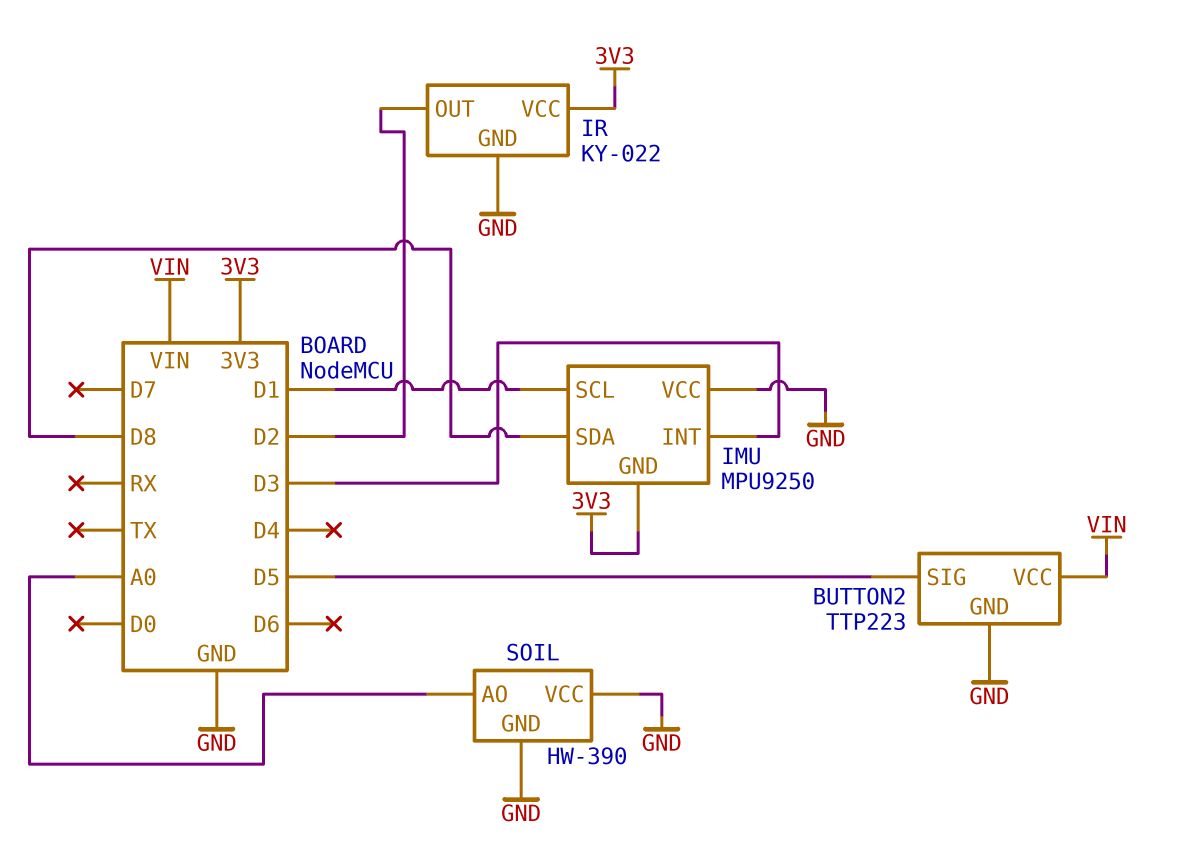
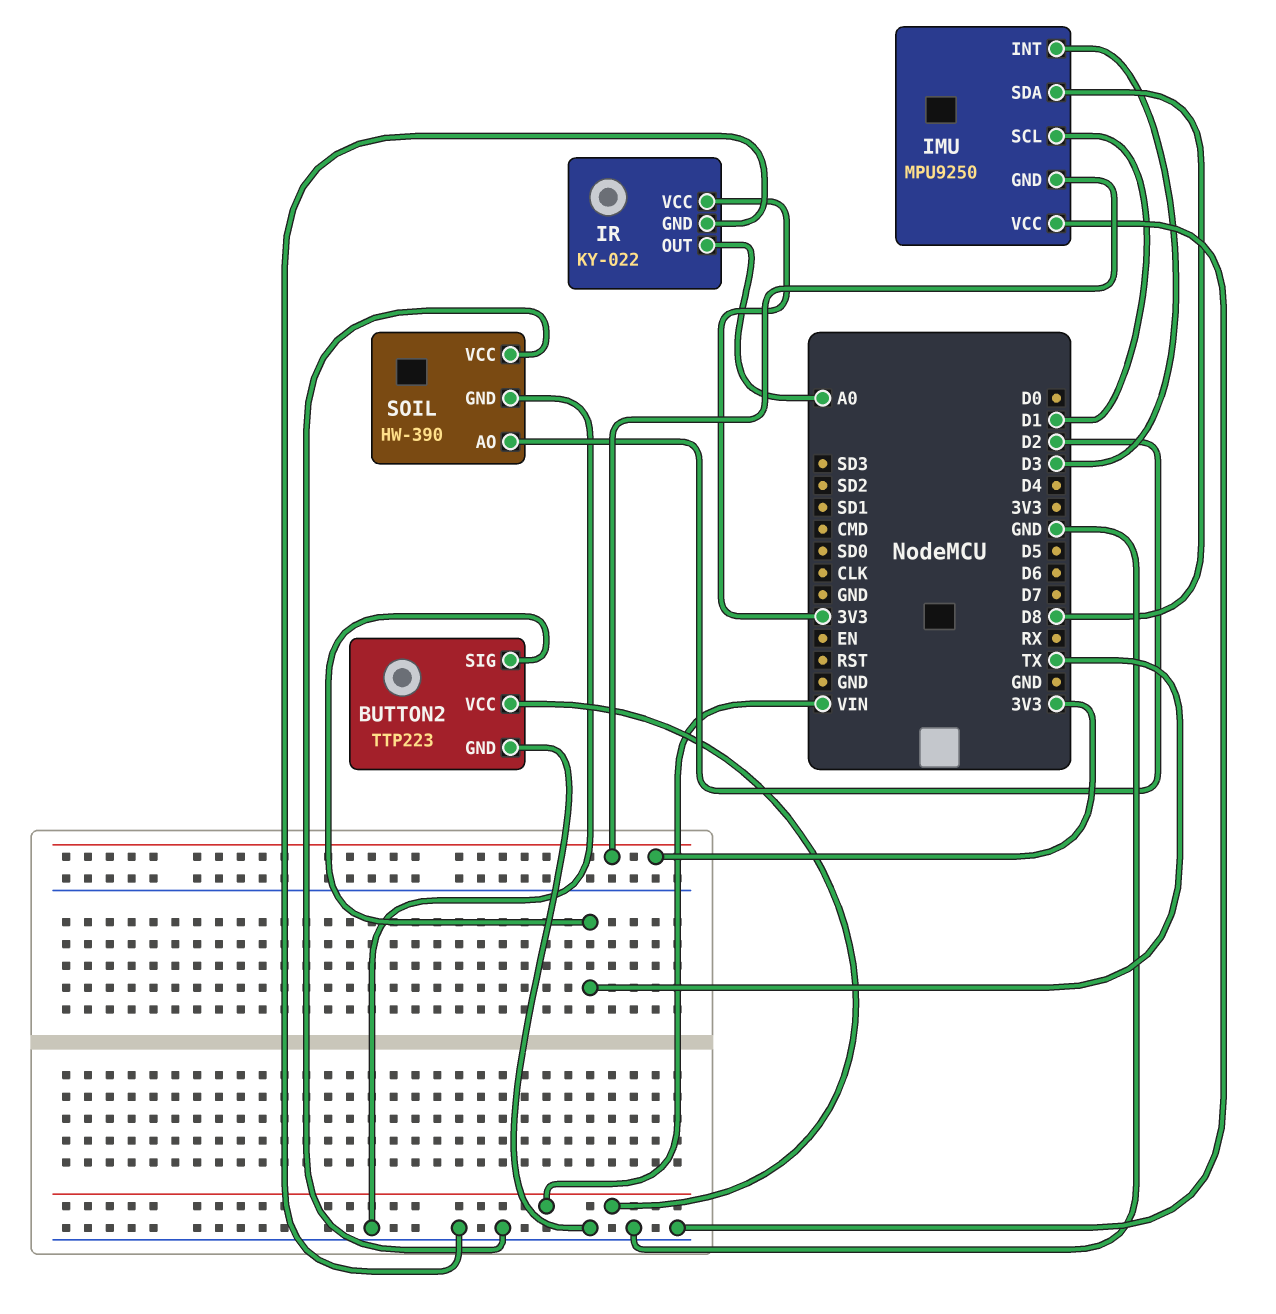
BUTTON2 pin SIG: D5 -> TX
IR pin OUT: D2 -> A0
SOIL pin AO: A0 -> D2

